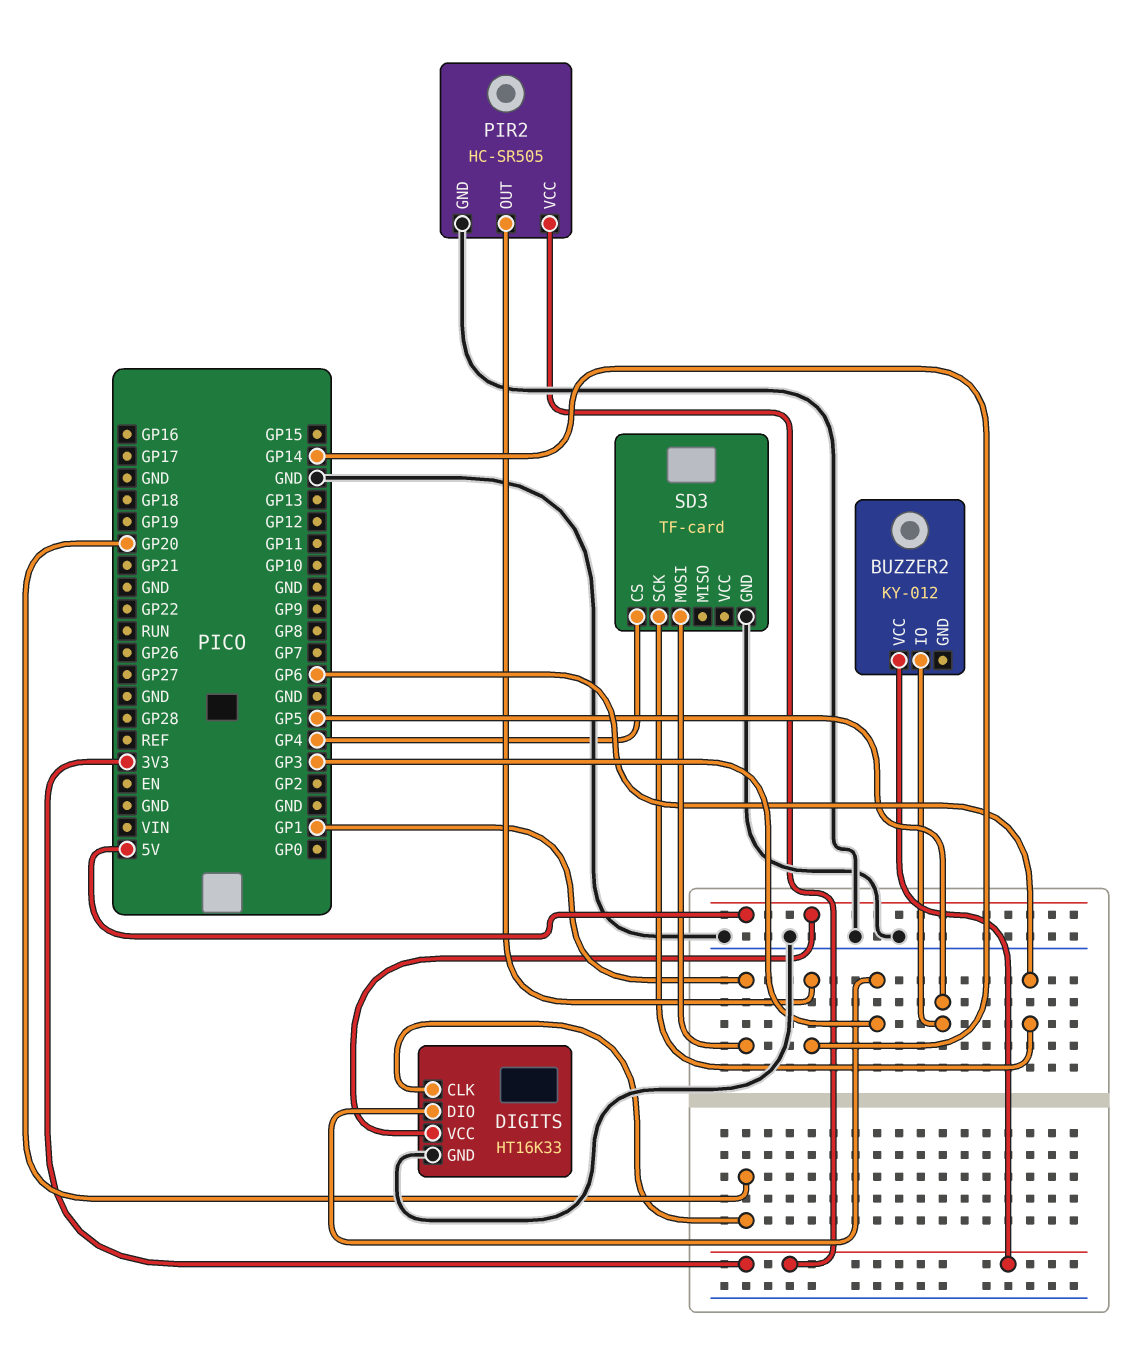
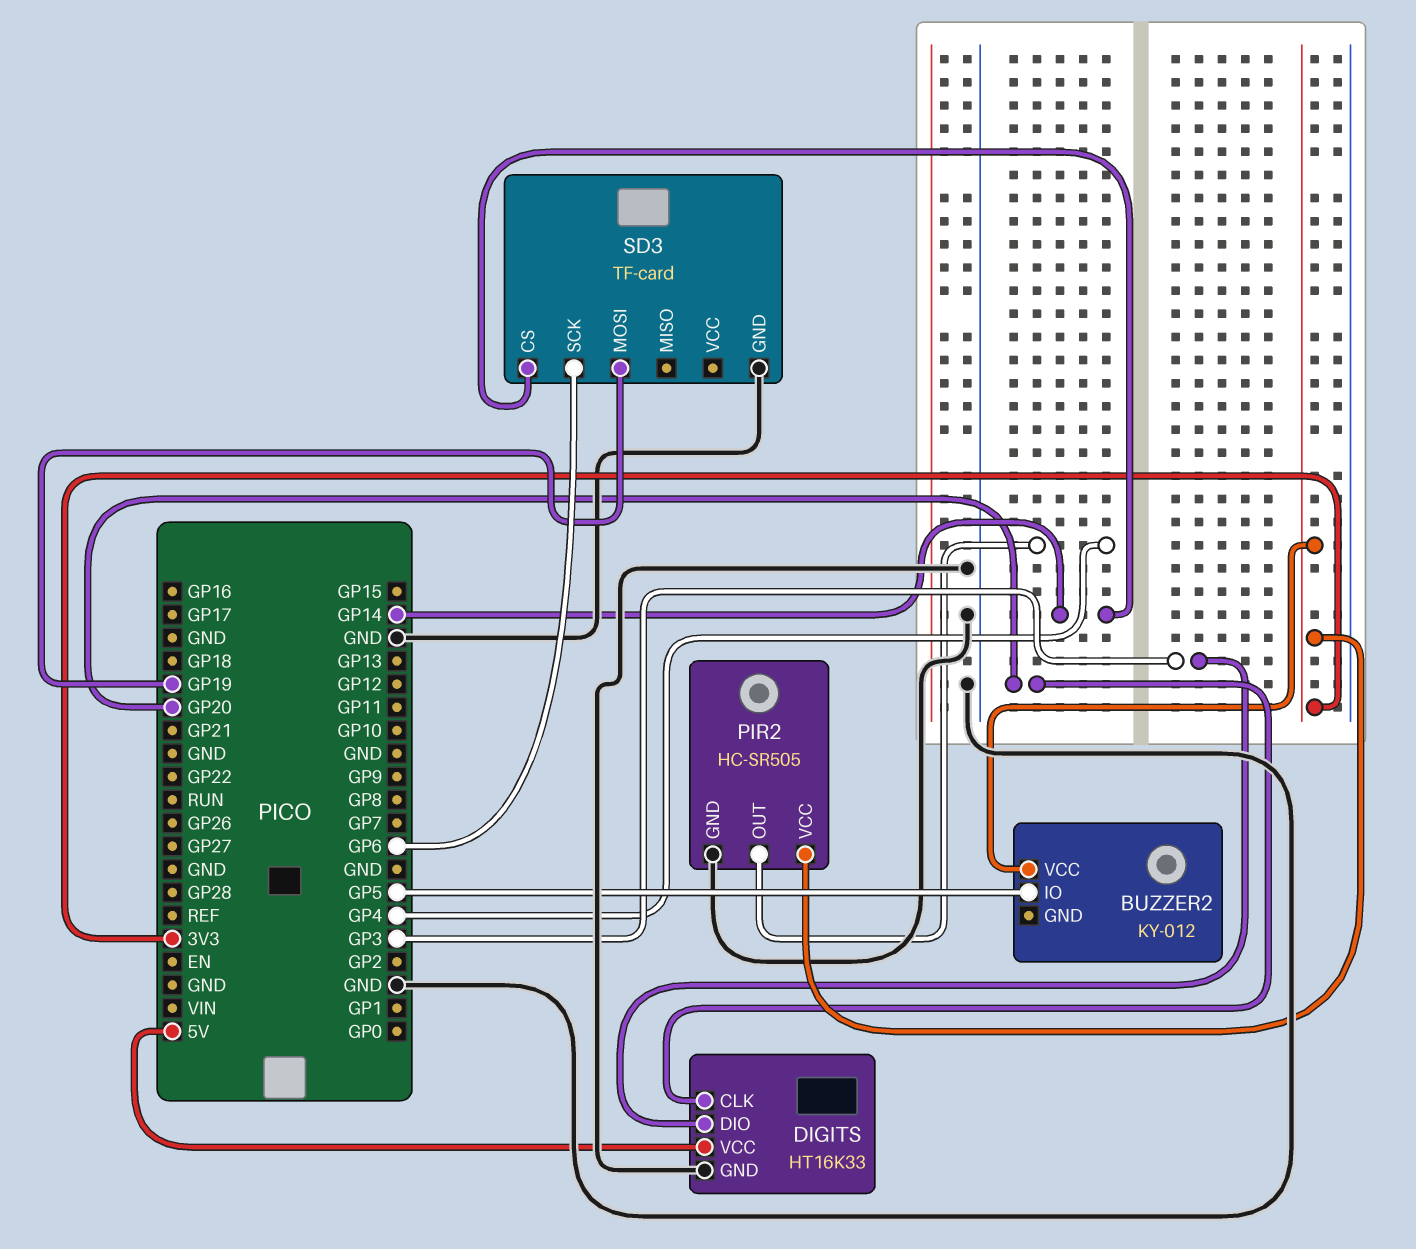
PIR2 pin OUT: GP14 -> GP4
SD3 pin CS: GP4 -> GP14
SD3 pin MOSI: GP1 -> GP19

